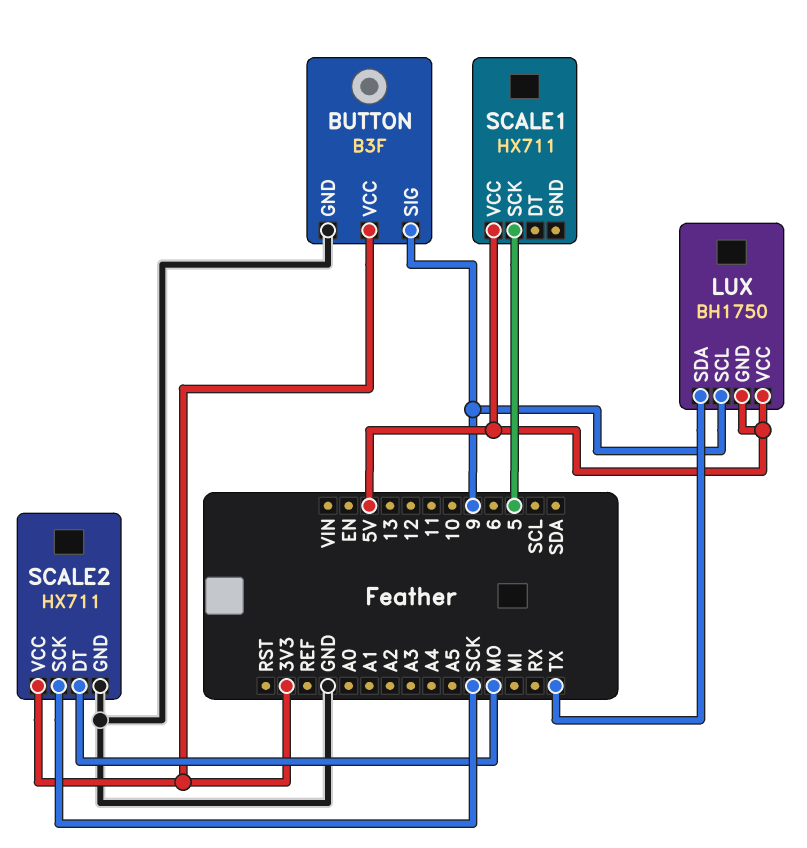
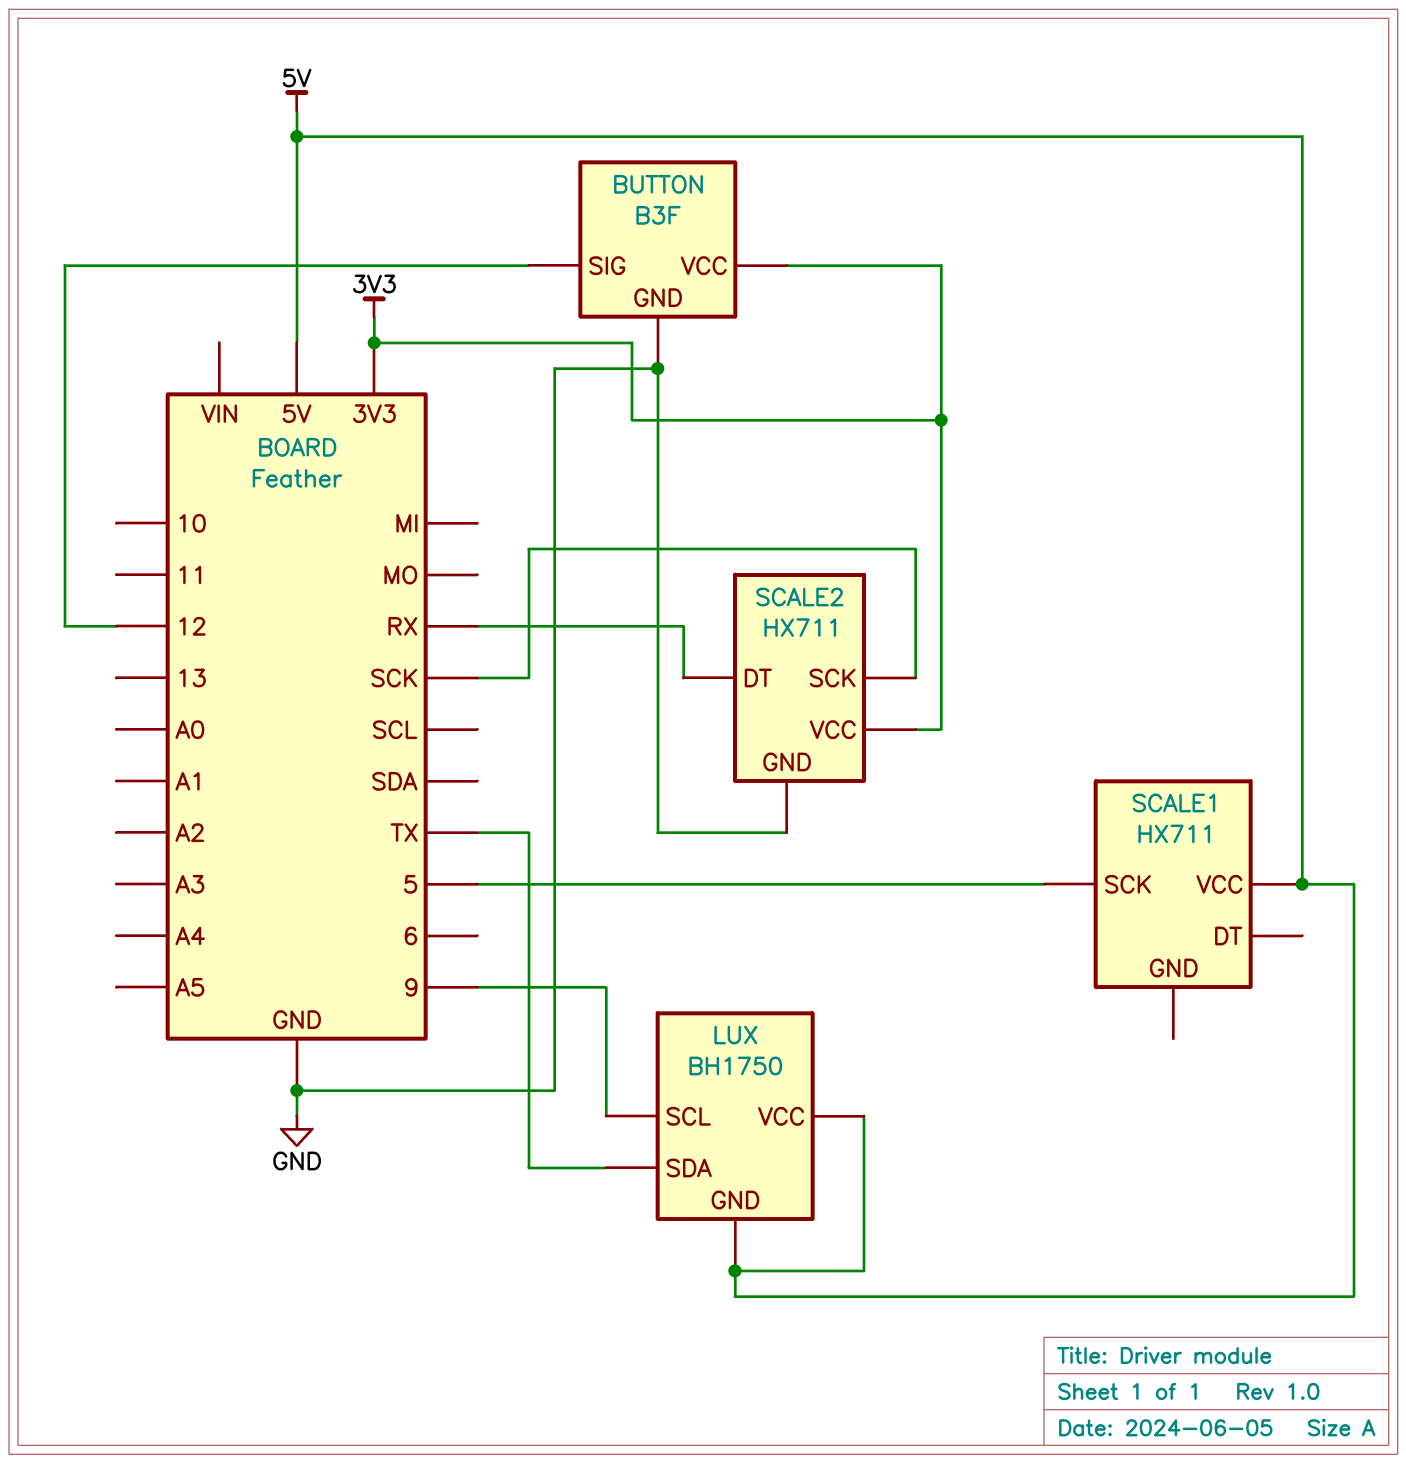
BUTTON pin SIG: 9 -> 12
SCALE2 pin DT: MO -> RX

